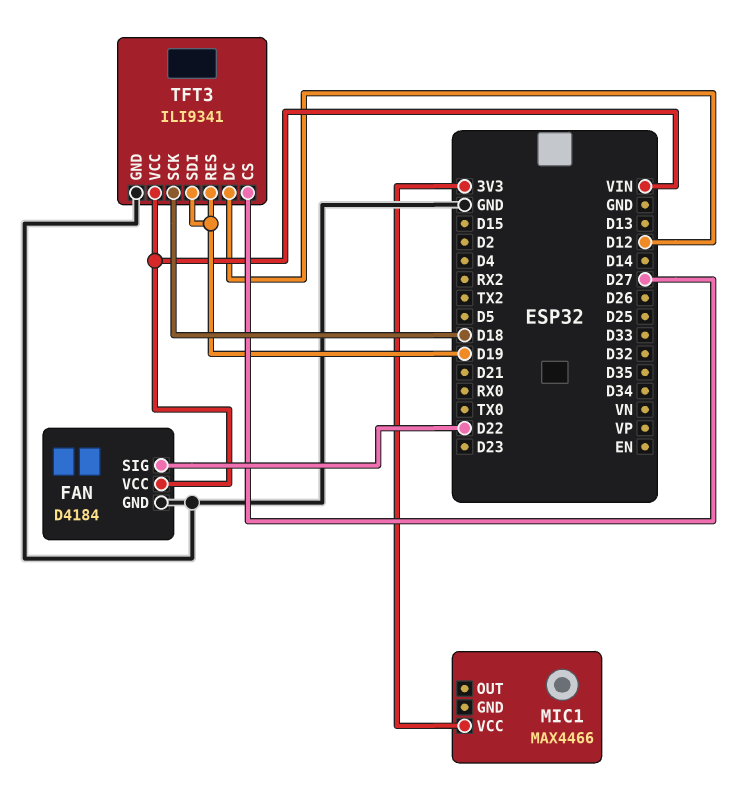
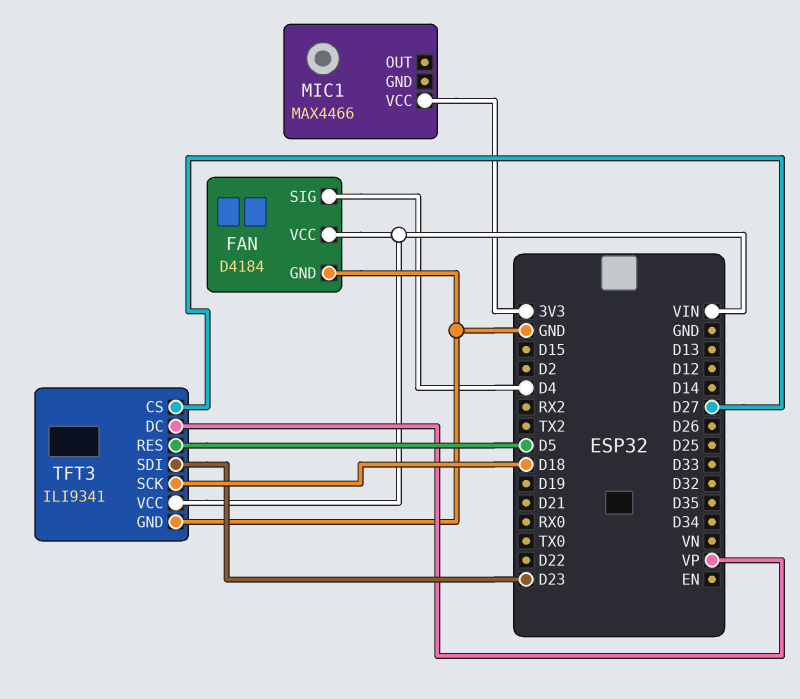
FAN pin SIG: D22 -> D4
TFT3 pin DC: D12 -> VP
TFT3 pin RES: D19 -> D5
TFT3 pin SDI: D19 -> D23

